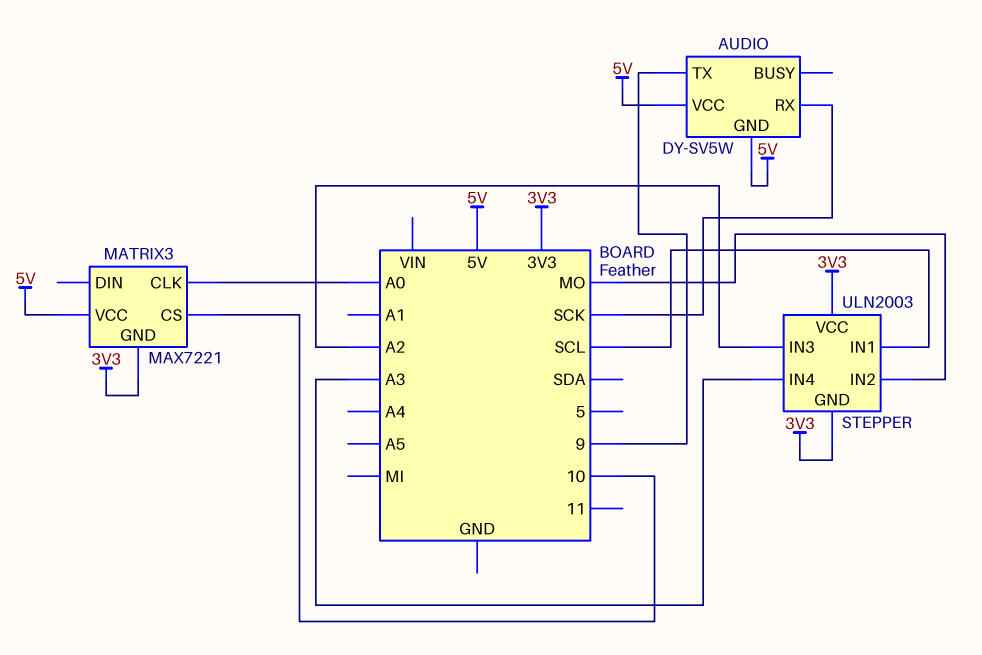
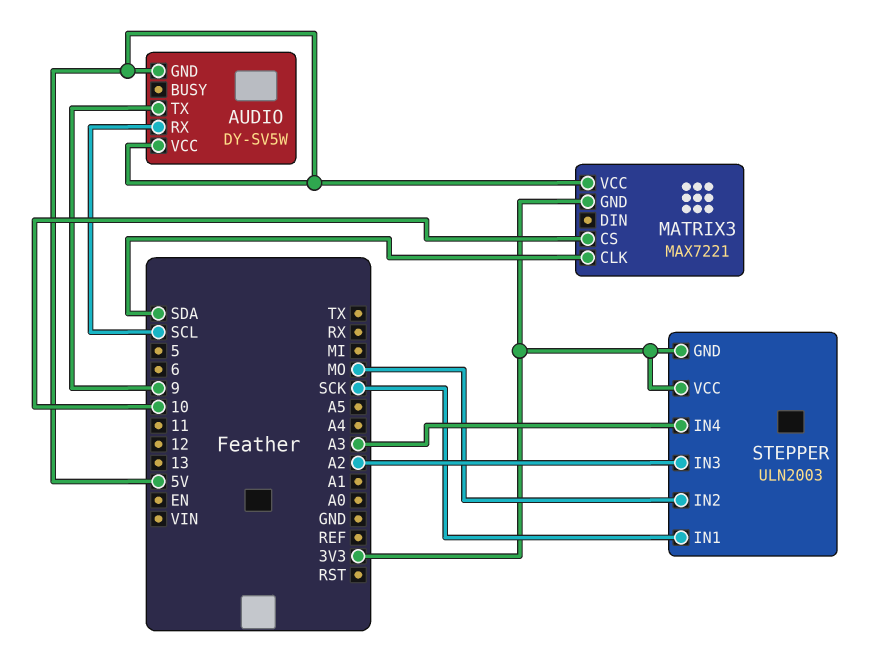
AUDIO pin RX: SCK -> SCL
MATRIX3 pin CLK: A0 -> SDA
STEPPER pin IN1: SCL -> SCK

